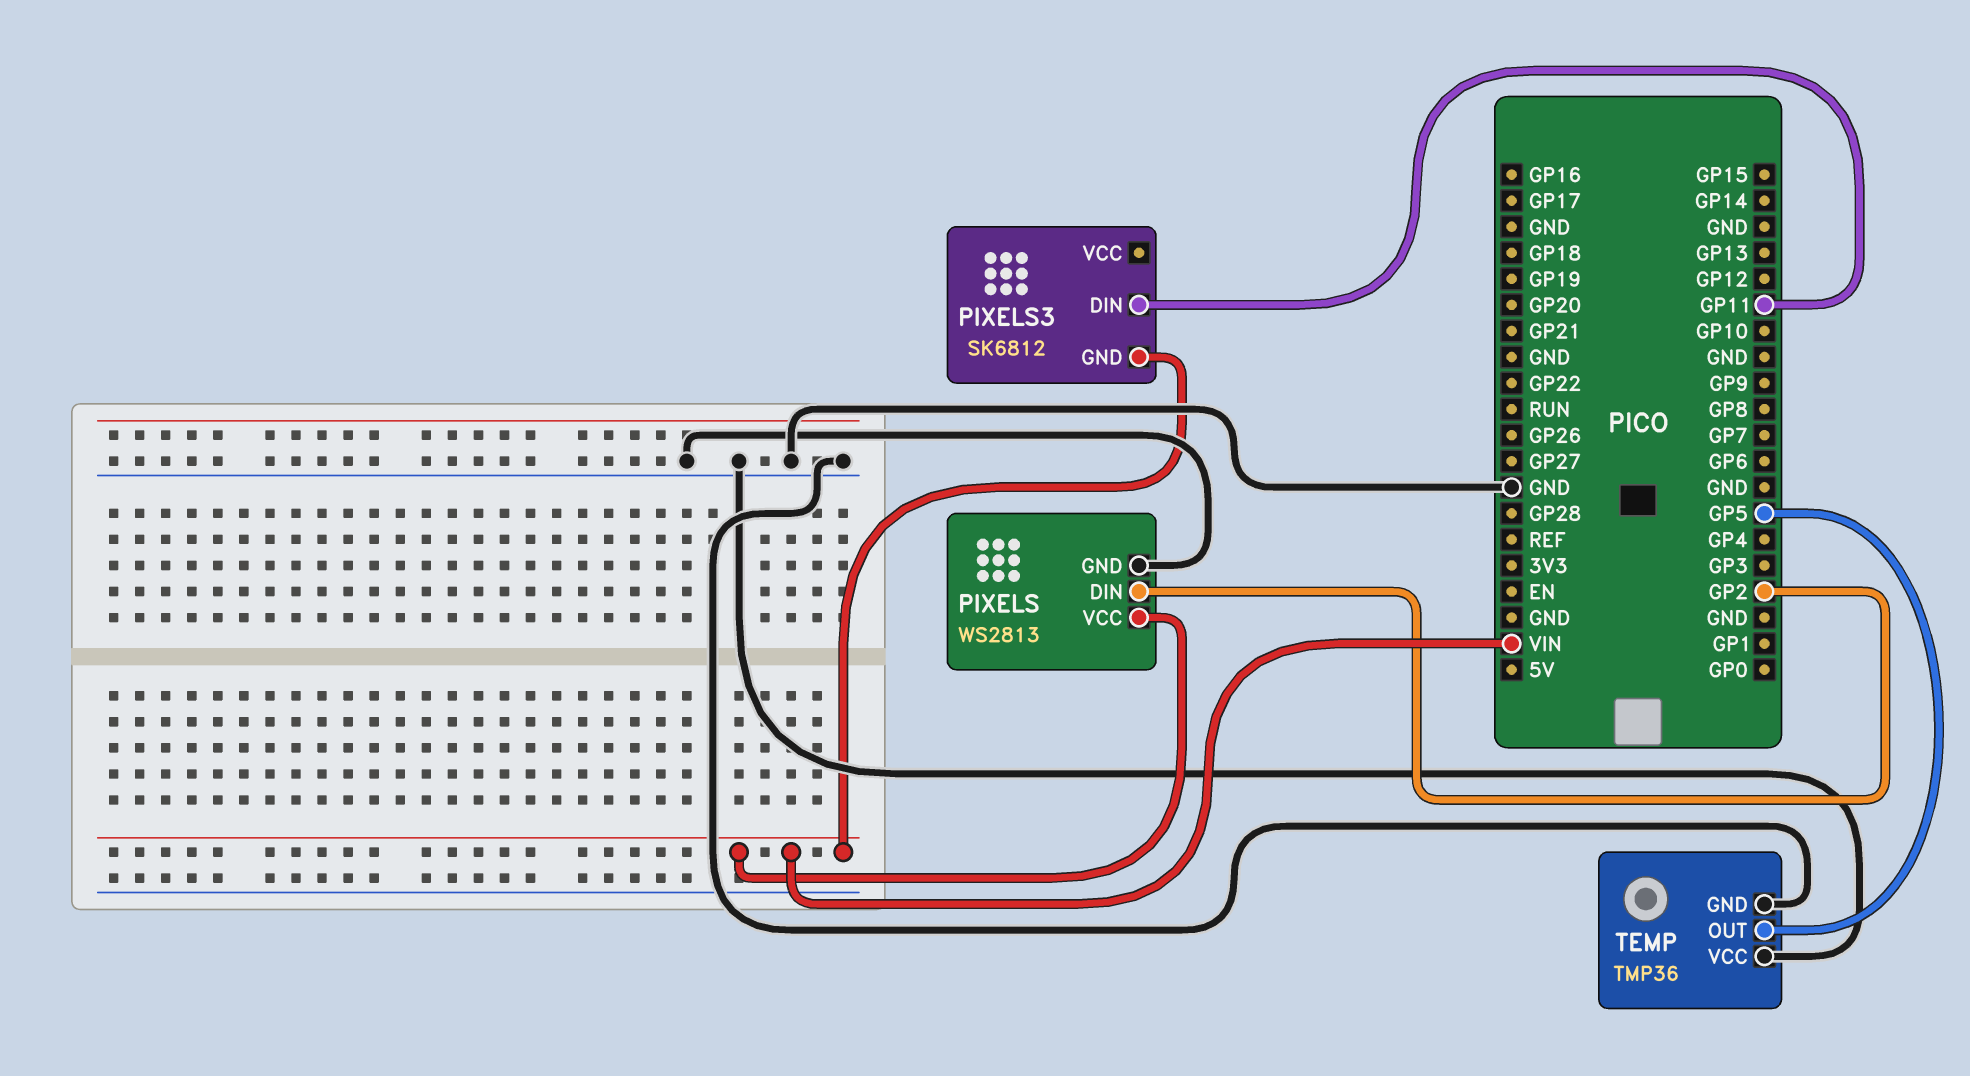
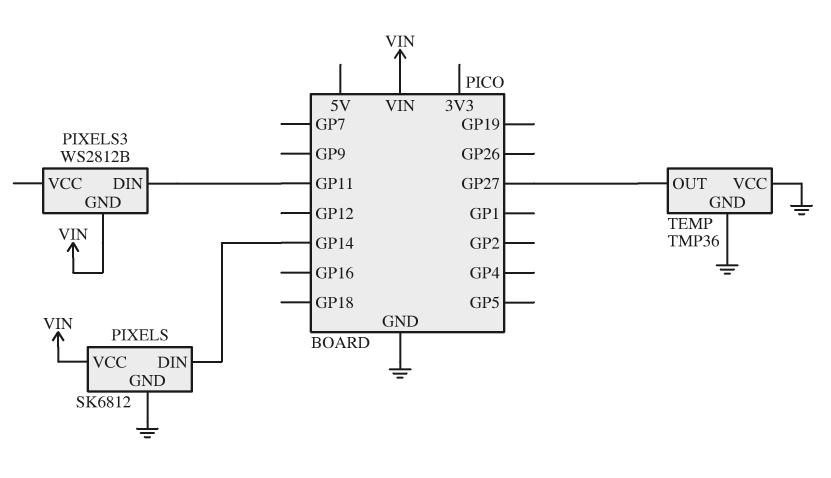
PIXELS: WS2813 -> SK6812
PIXELS pin DIN: GP2 -> GP14
PIXELS3: SK6812 -> WS2812B
TEMP pin OUT: GP5 -> GP27

